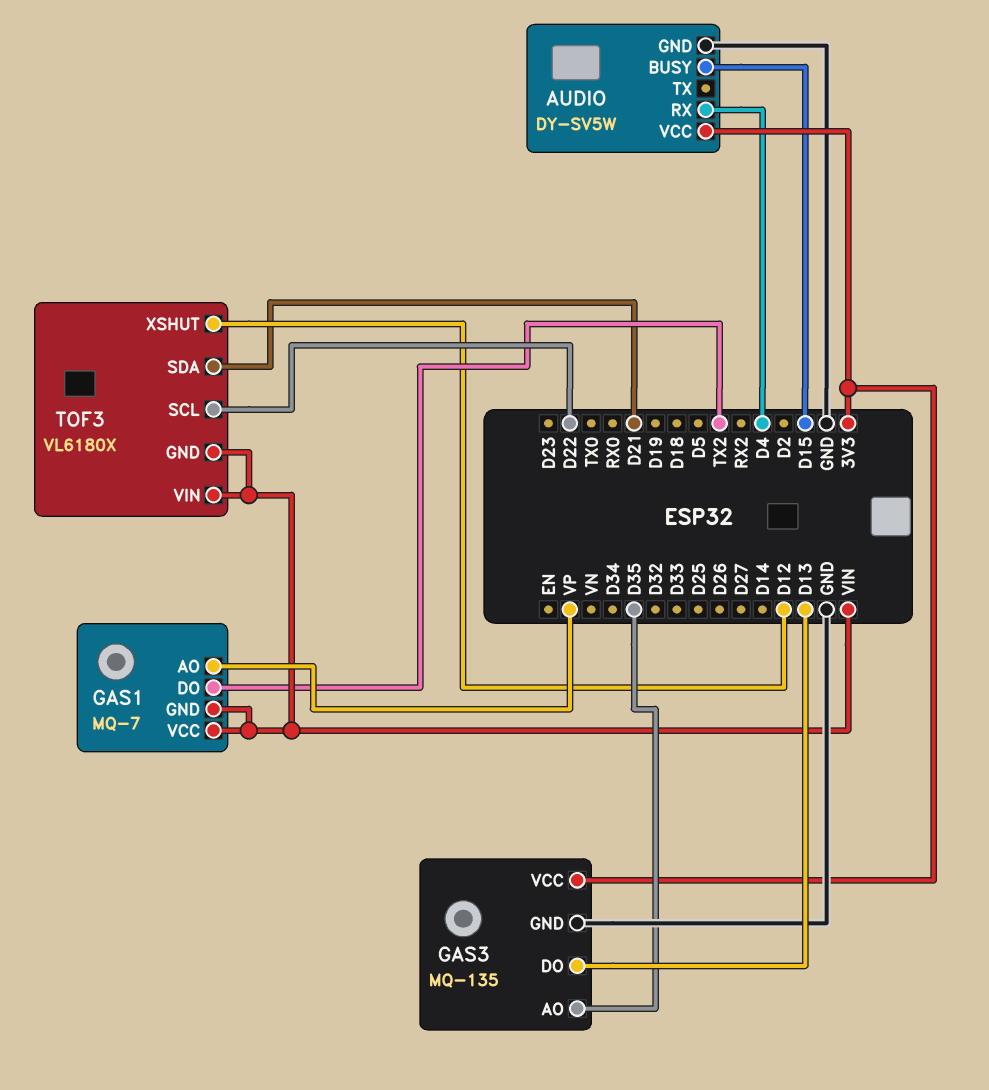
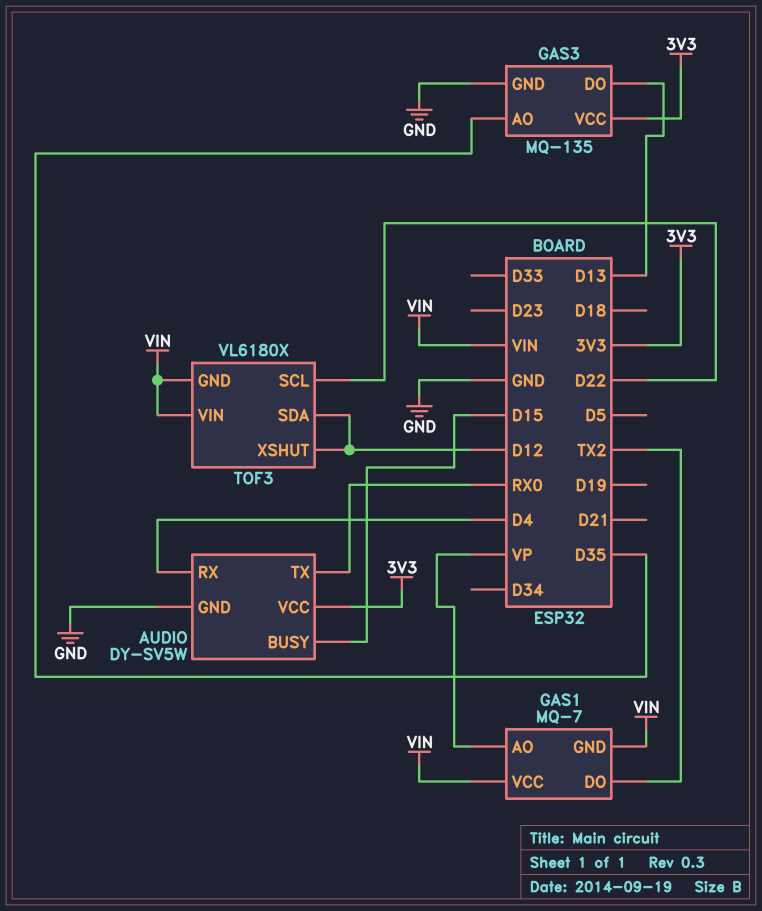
AUDIO pin TX: none -> RX0
TOF3 pin SDA: D21 -> D12

